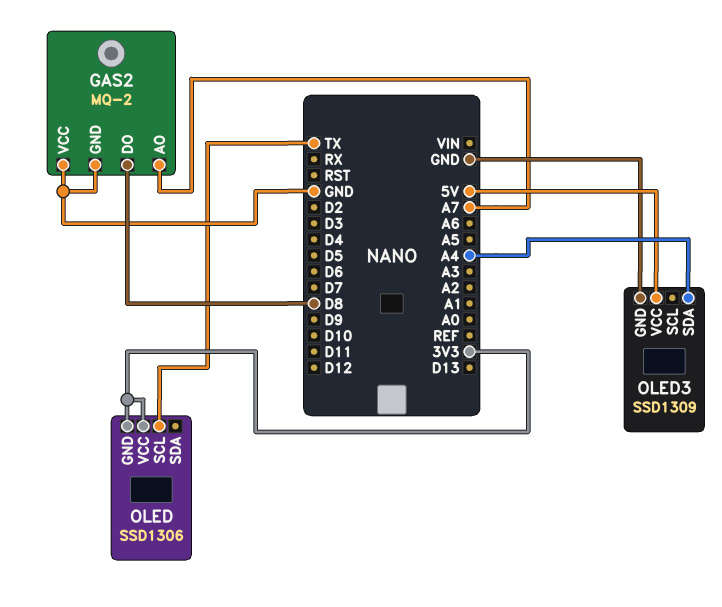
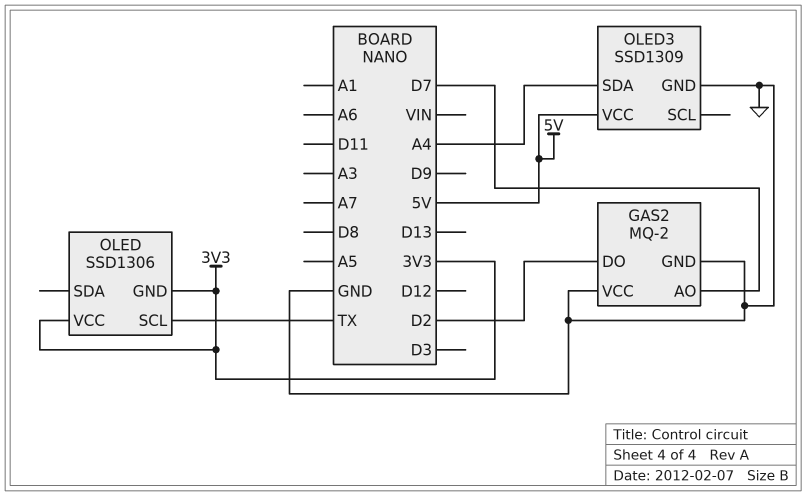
GAS2 pin AO: A7 -> D7
GAS2 pin DO: D8 -> D2

